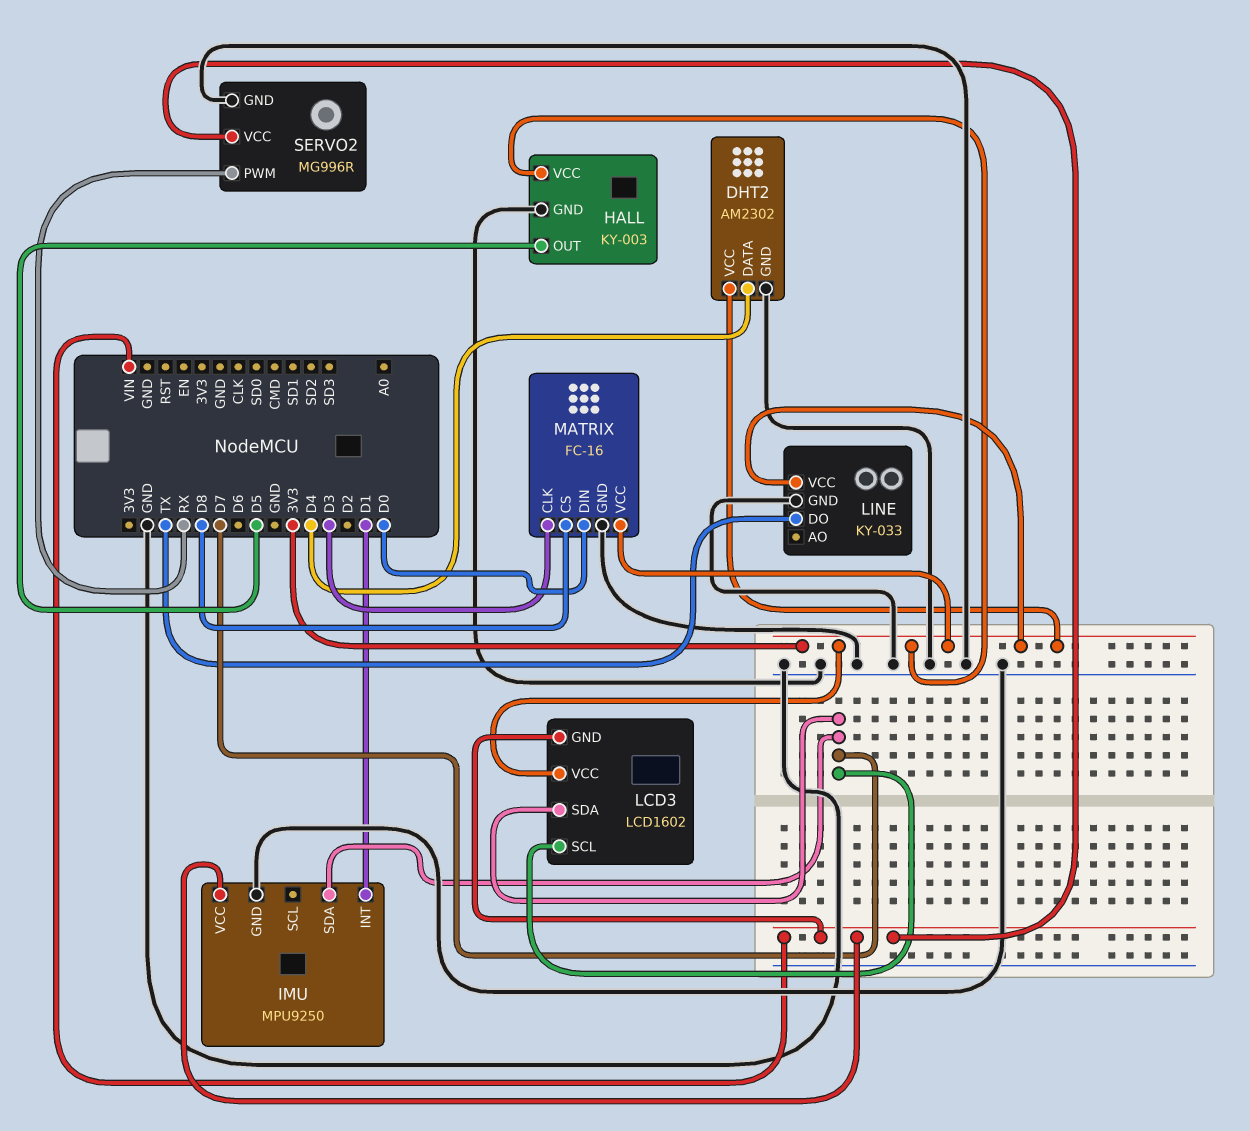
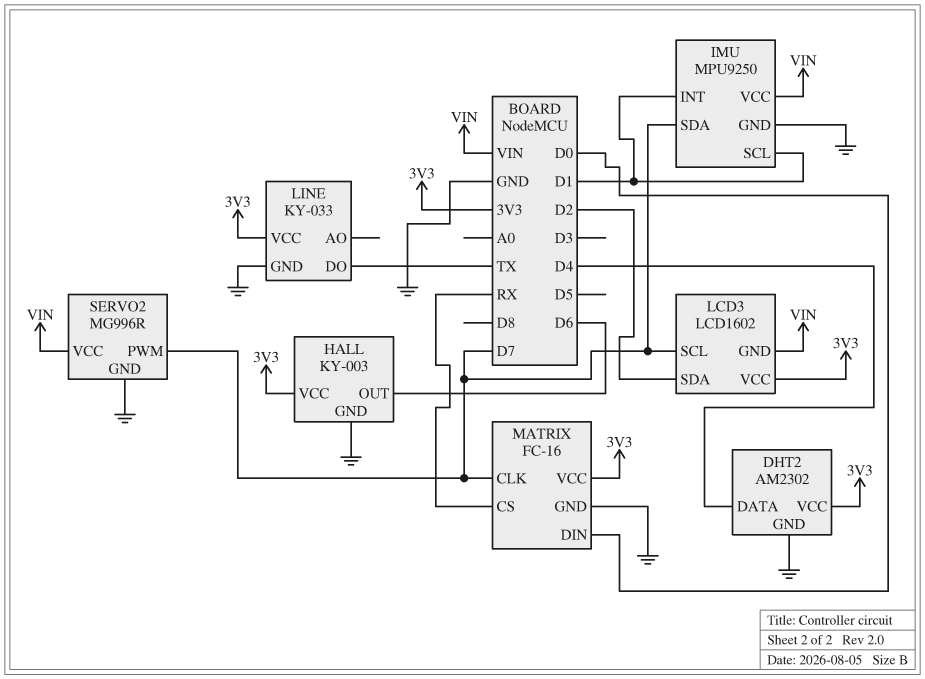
HALL pin OUT: D5 -> D6
IMU pin SCL: none -> D1
LCD3 pin SDA: D7 -> D2
MATRIX pin CLK: D3 -> D7
MATRIX pin CS: D8 -> RX
SERVO2 pin PWM: RX -> D7

